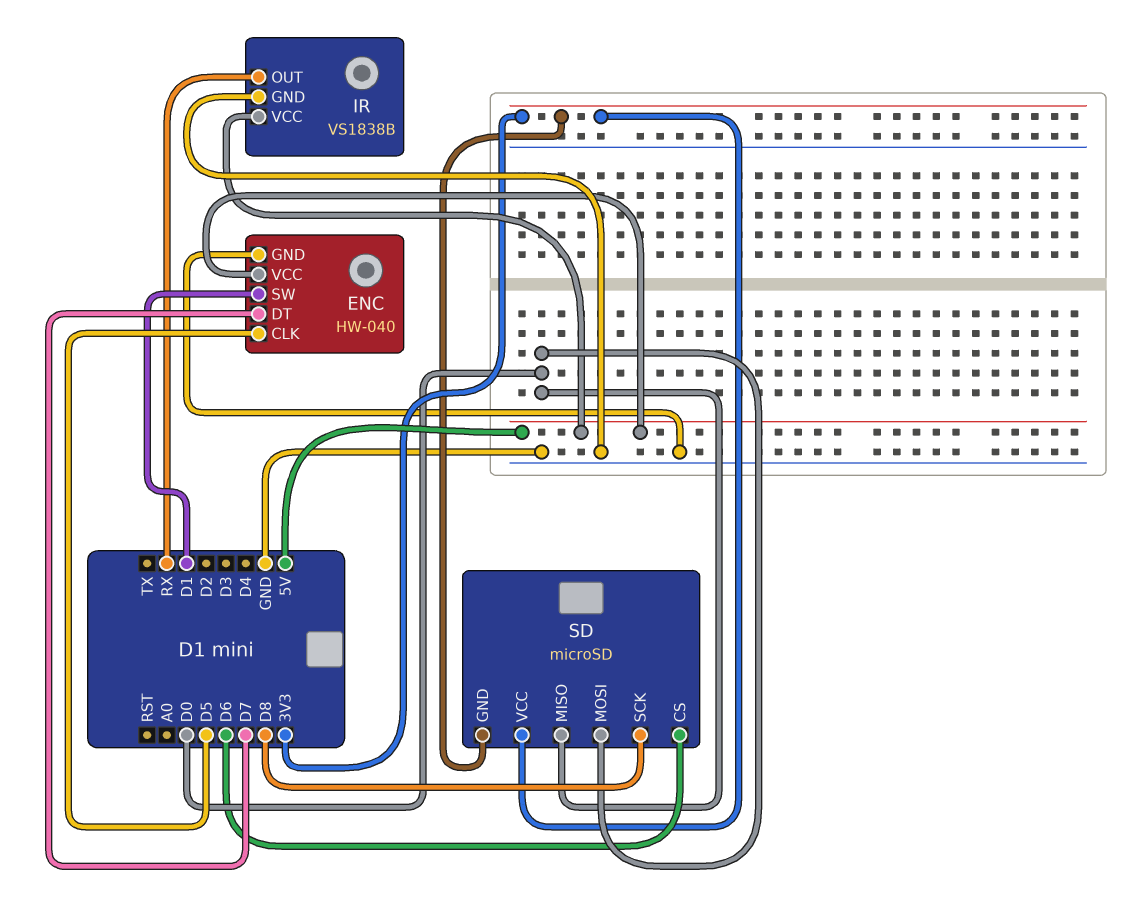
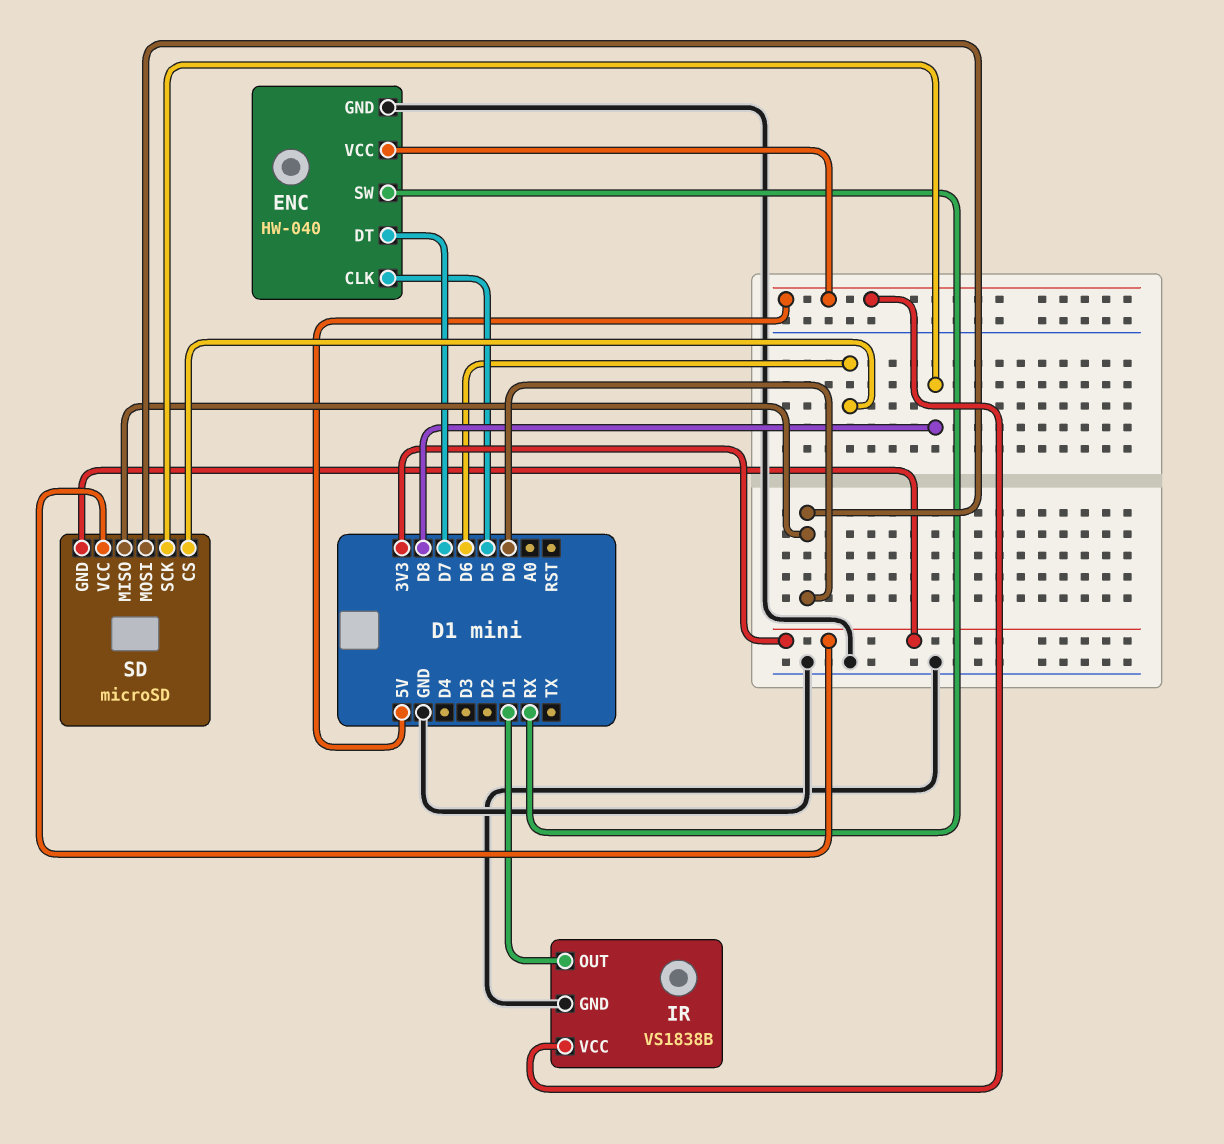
ENC pin SW: D1 -> RX
IR pin OUT: RX -> D1

